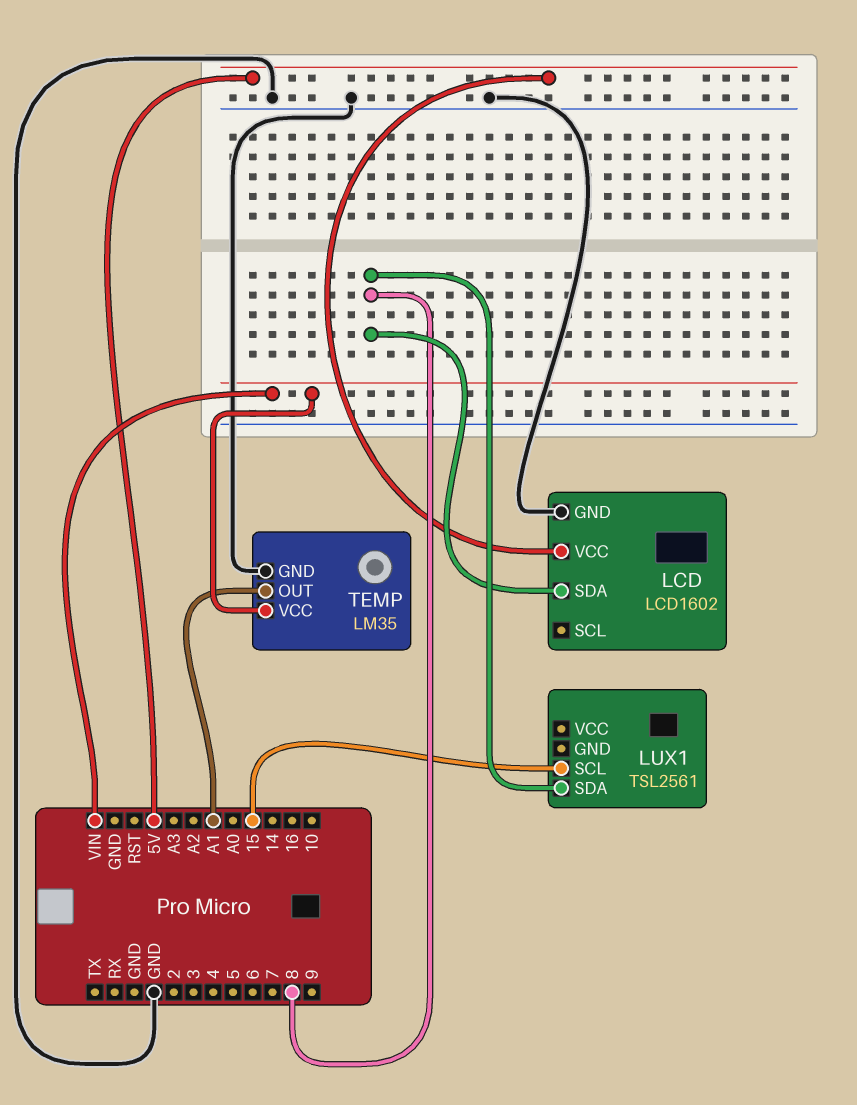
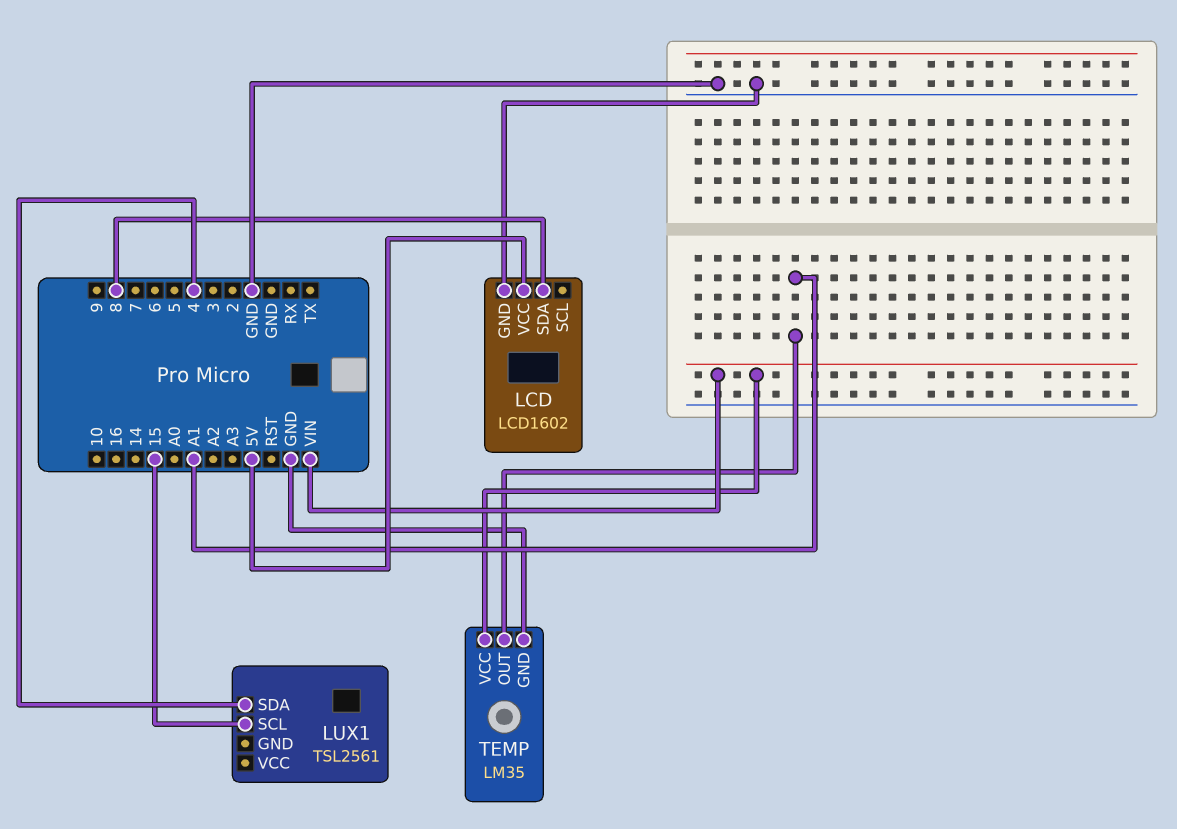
LUX1 pin SDA: 8 -> 4

